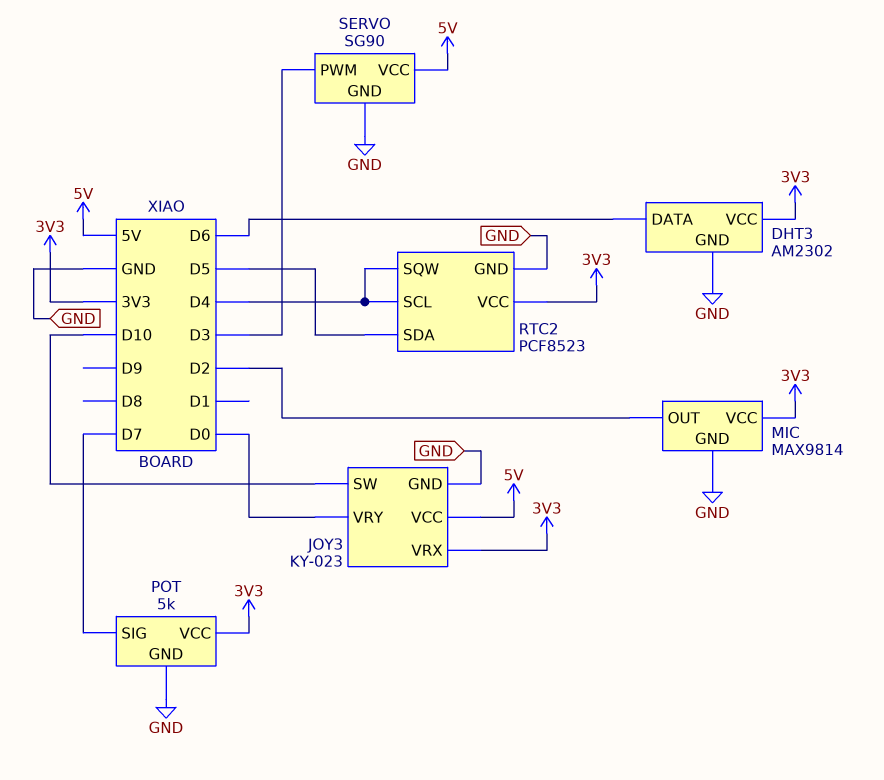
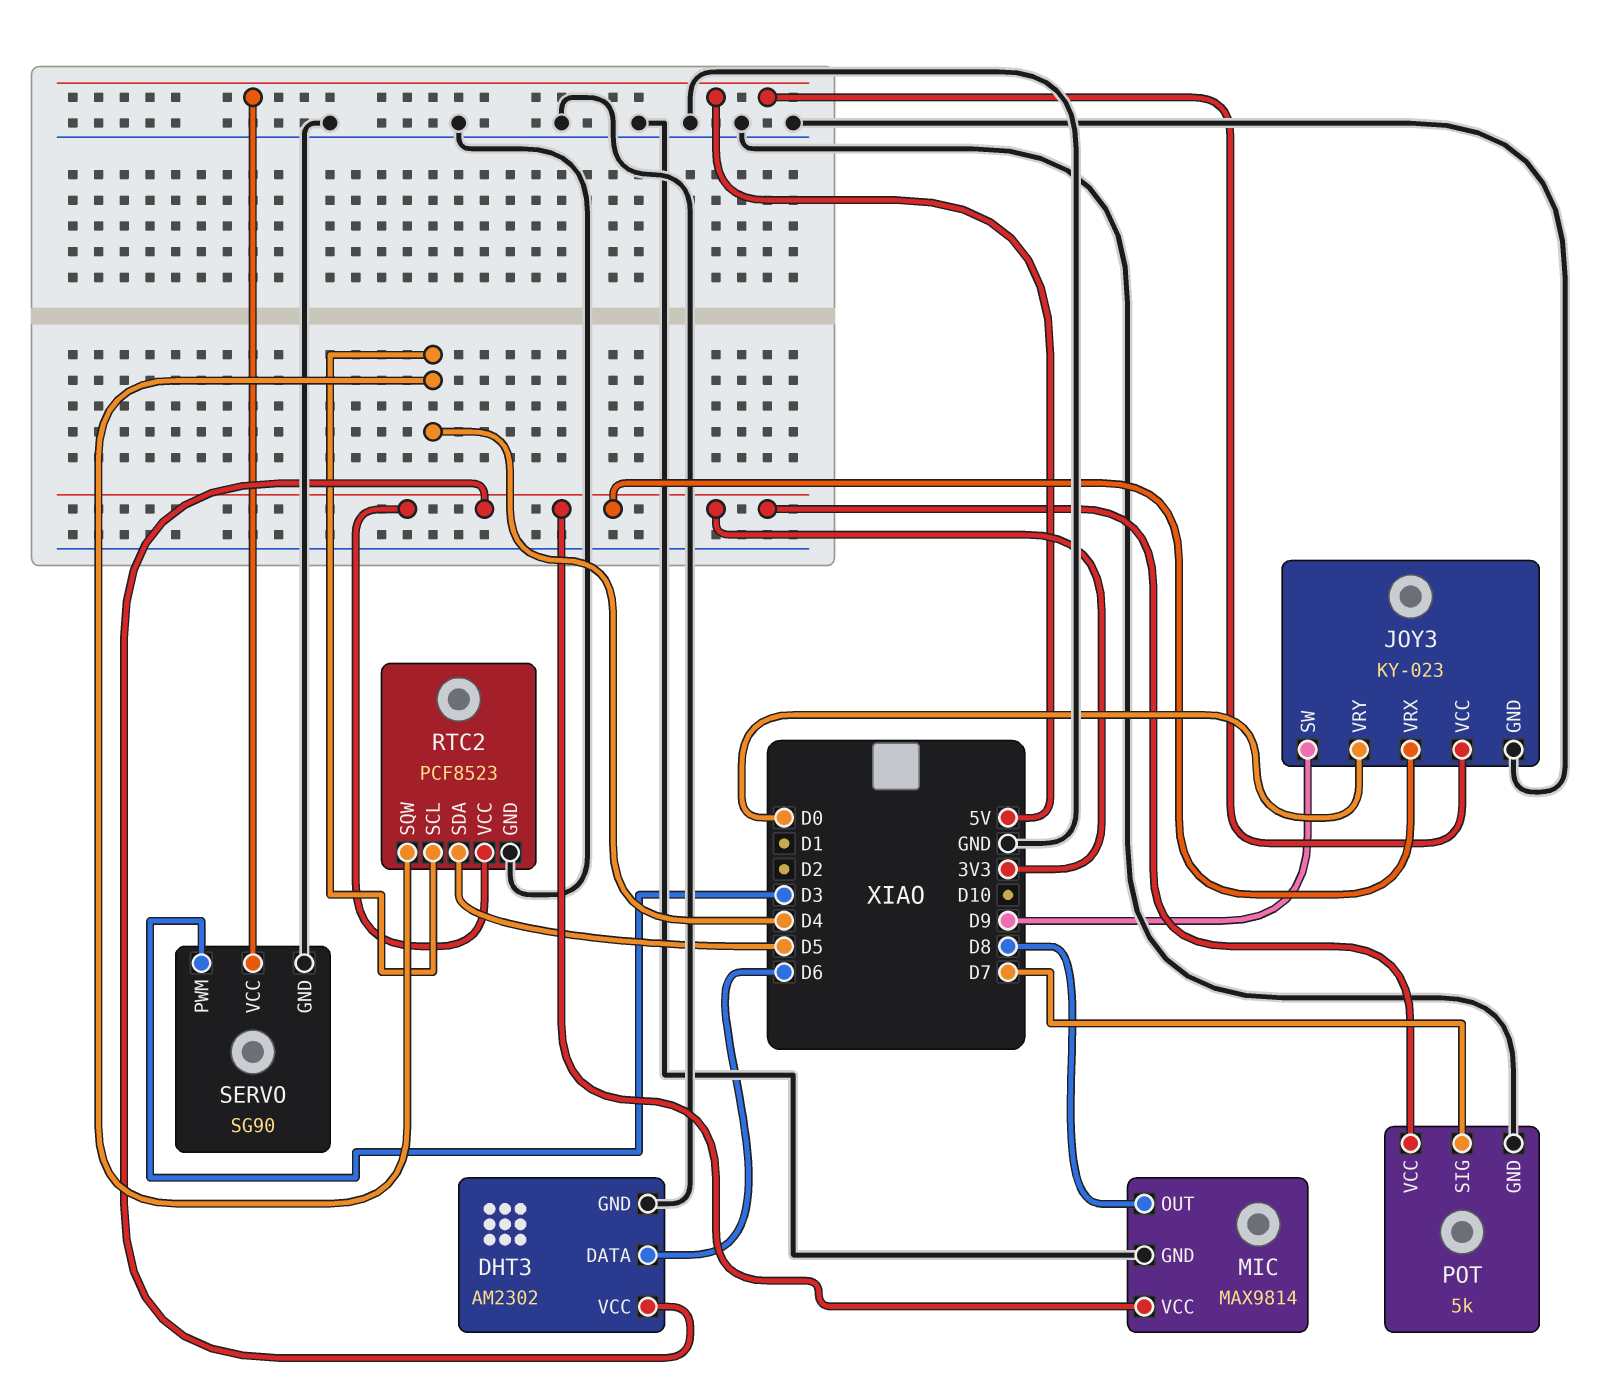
JOY3 pin SW: D10 -> D9
MIC pin OUT: D2 -> D8

